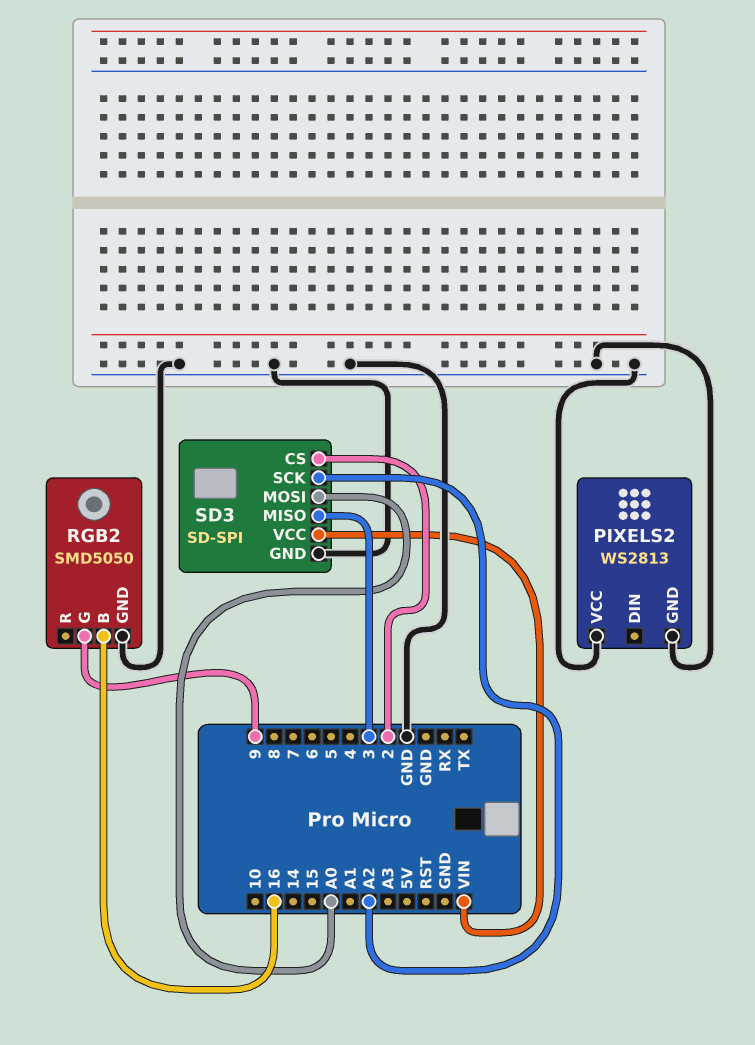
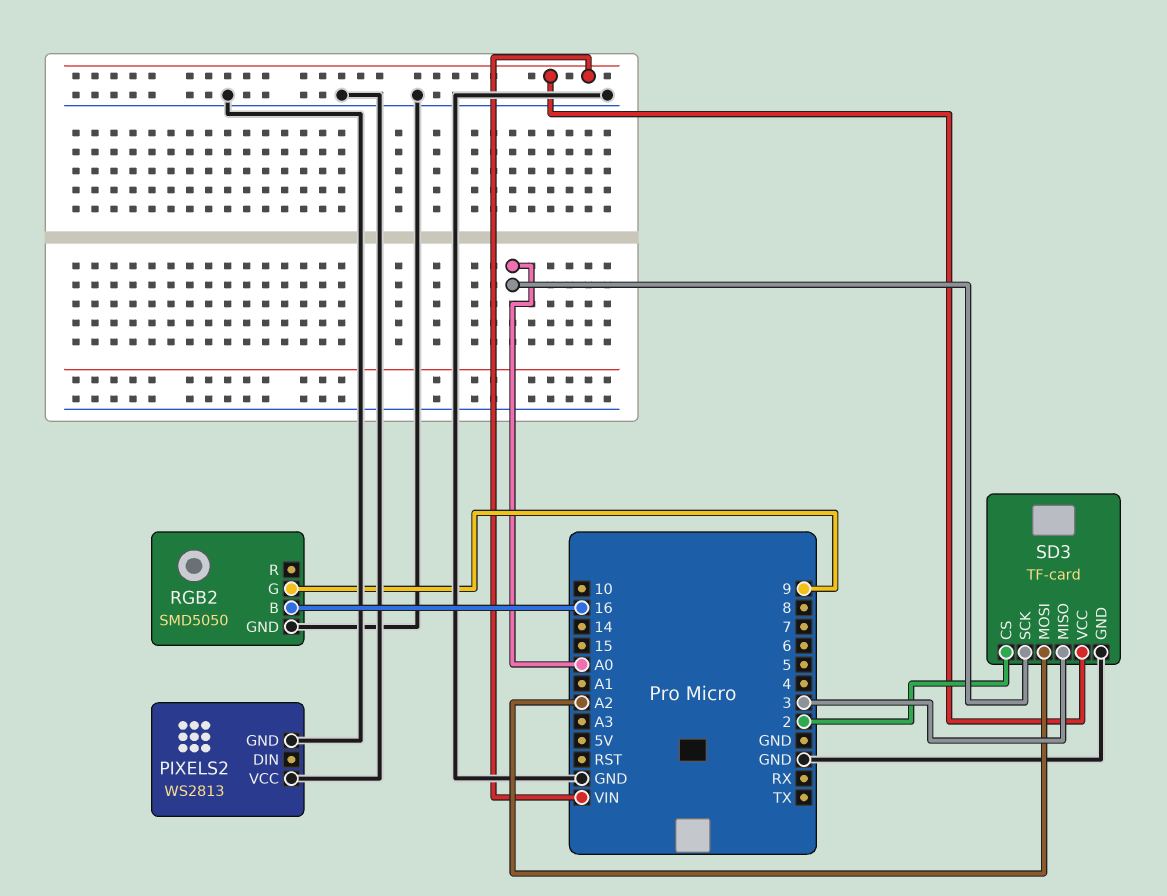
SD3: SD-SPI -> TF-card
SD3 pin MOSI: A0 -> A2
SD3 pin SCK: A2 -> A0

